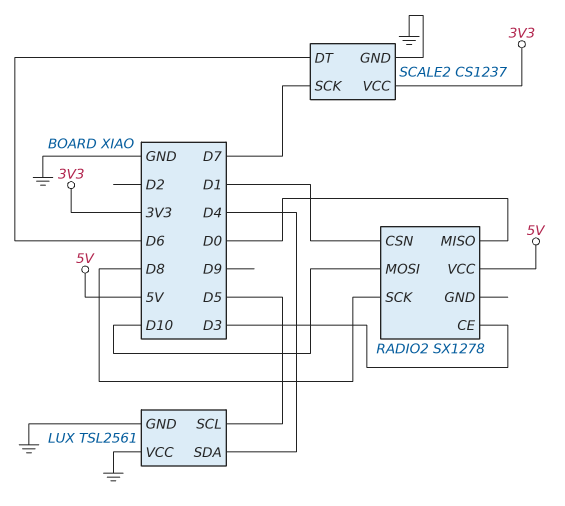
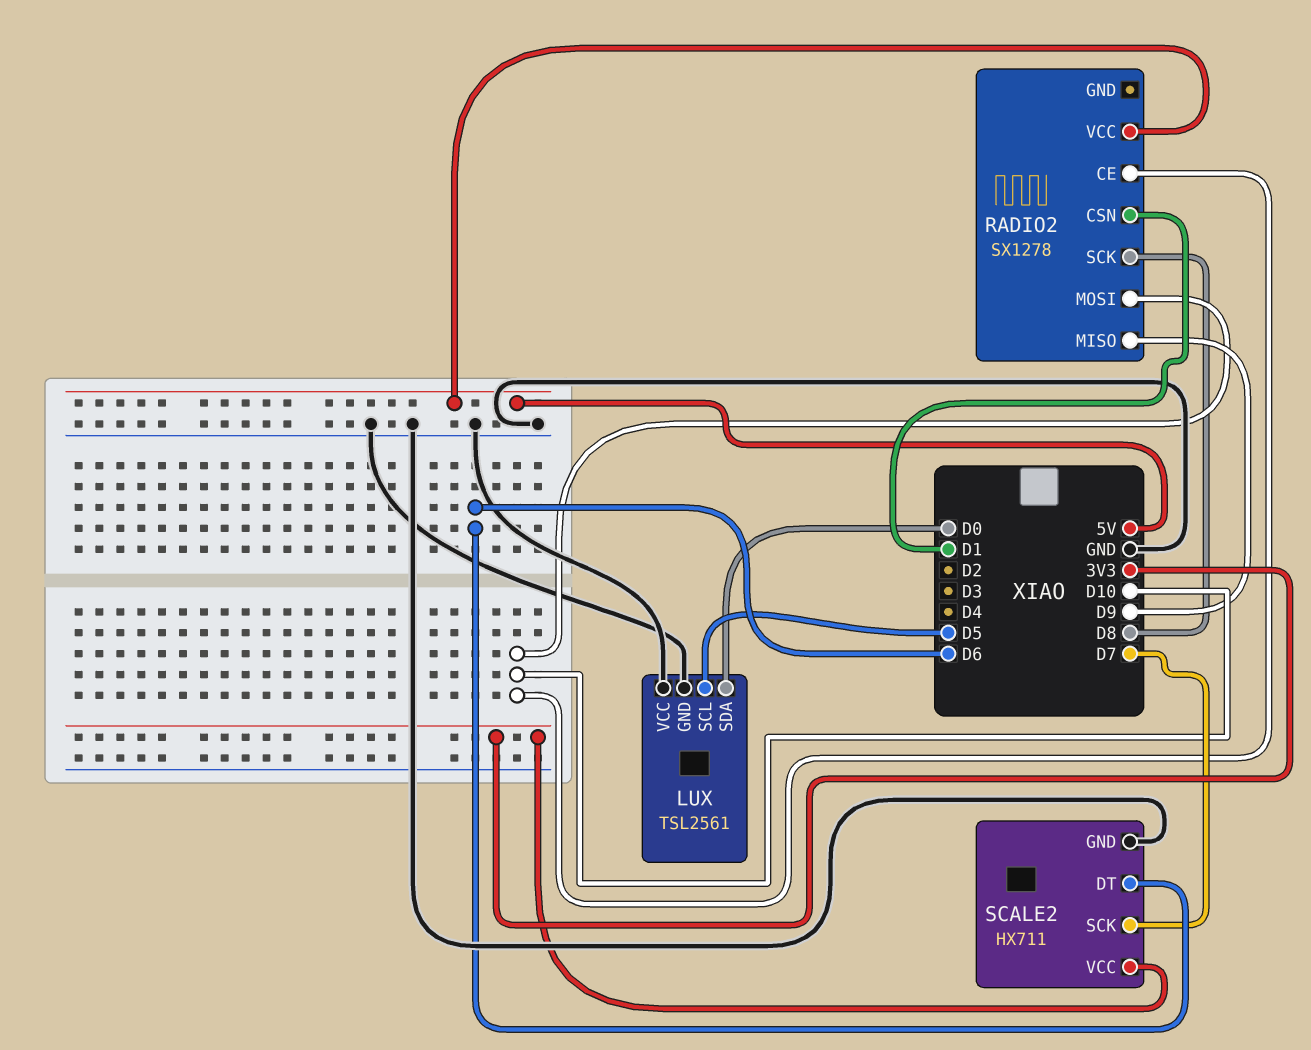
LUX pin SDA: D4 -> D0
RADIO2 pin CE: D3 -> D10
RADIO2 pin MISO: D0 -> D9
SCALE2: CS1237 -> HX711

